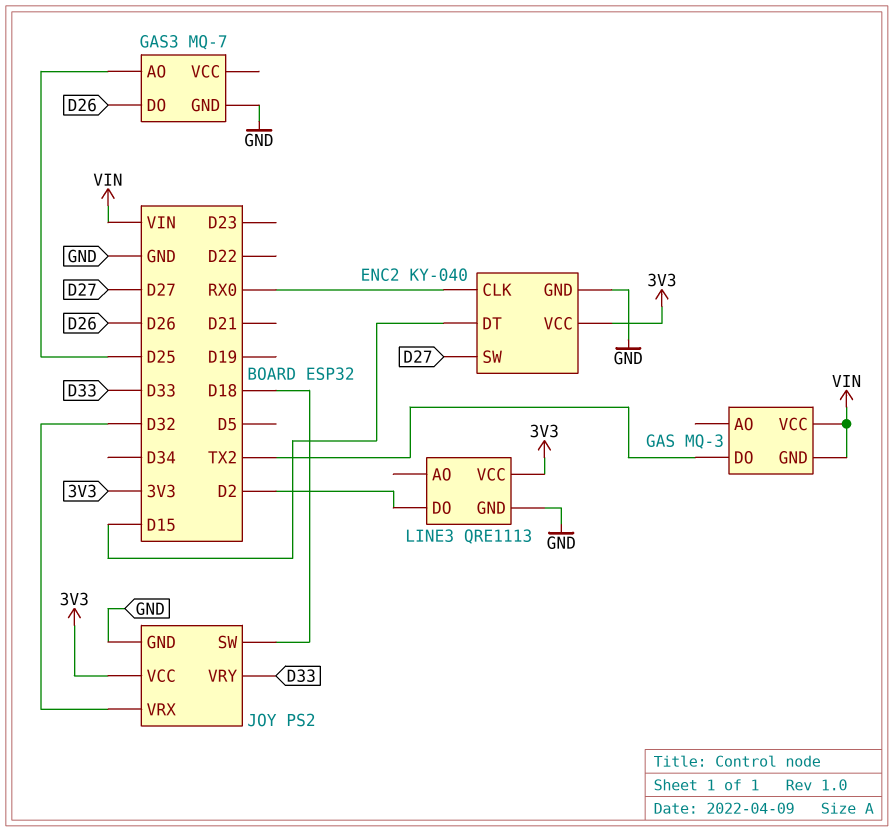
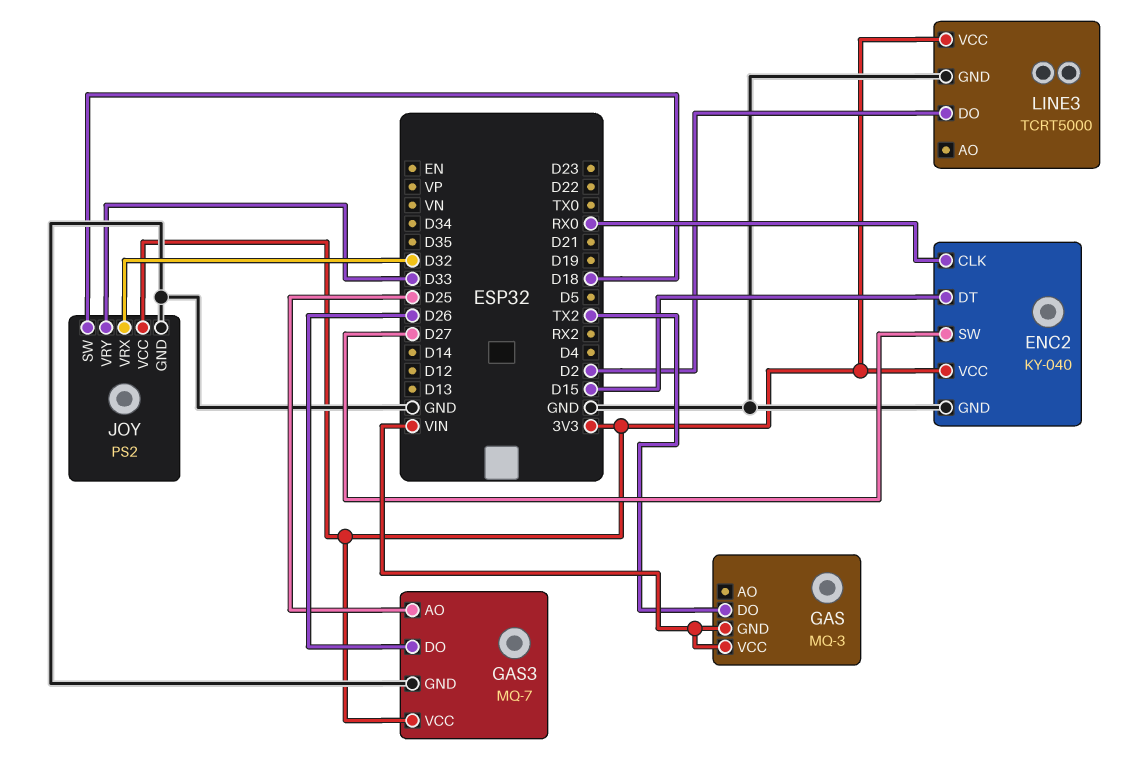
GAS3 pin VCC: none -> 3V3
LINE3: QRE1113 -> TCRT5000

